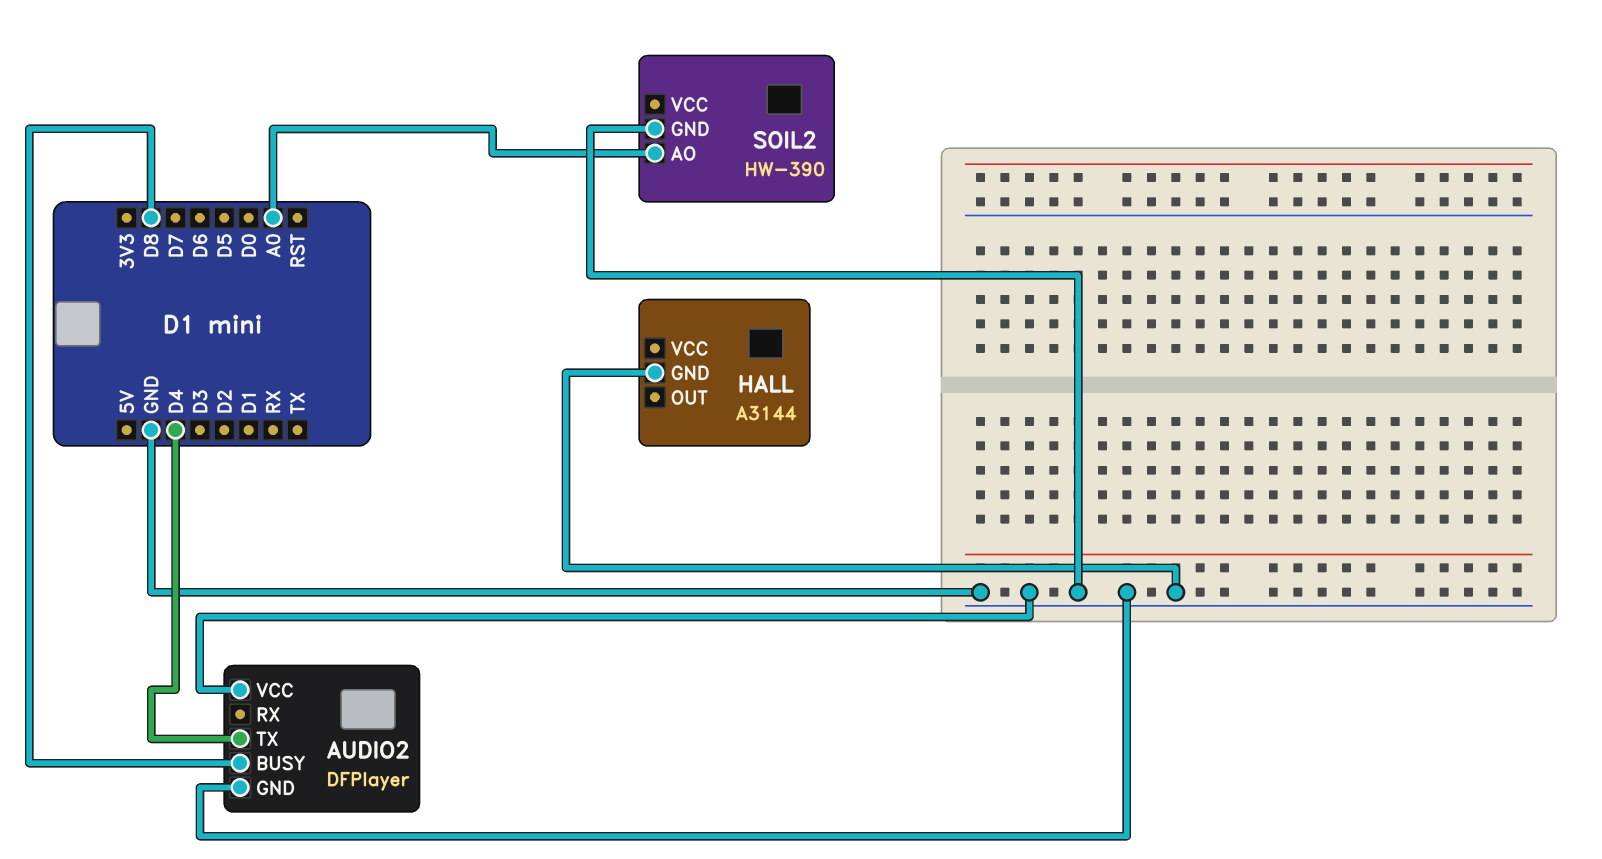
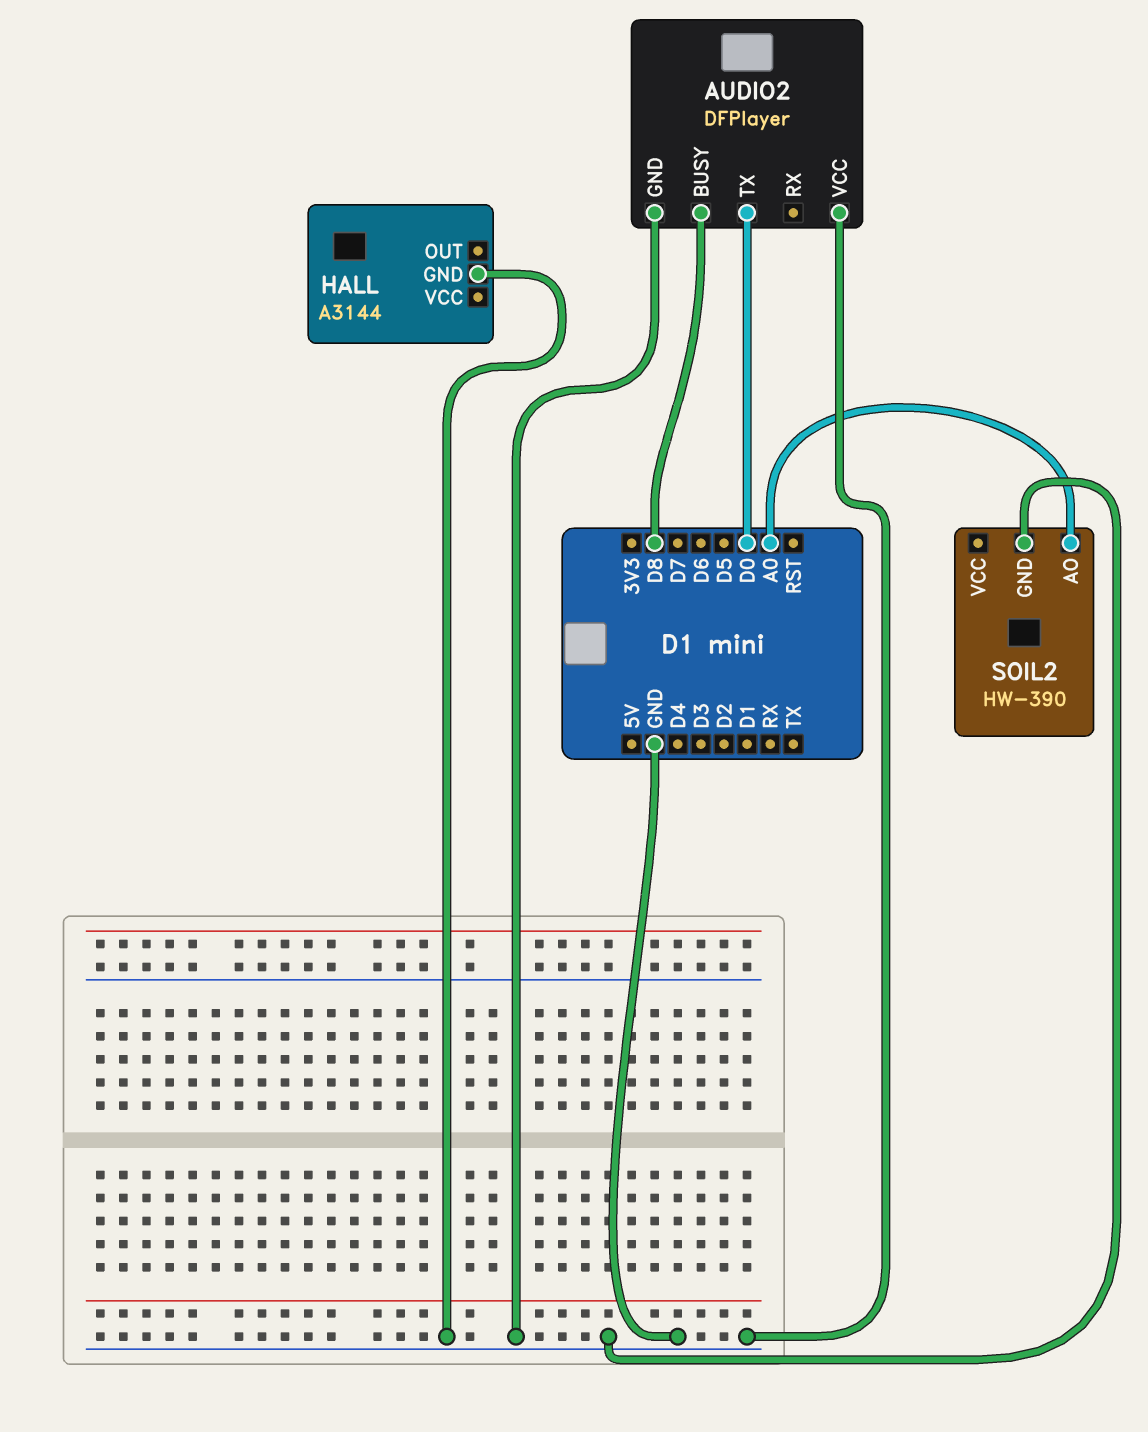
AUDIO2 pin TX: D4 -> D0

